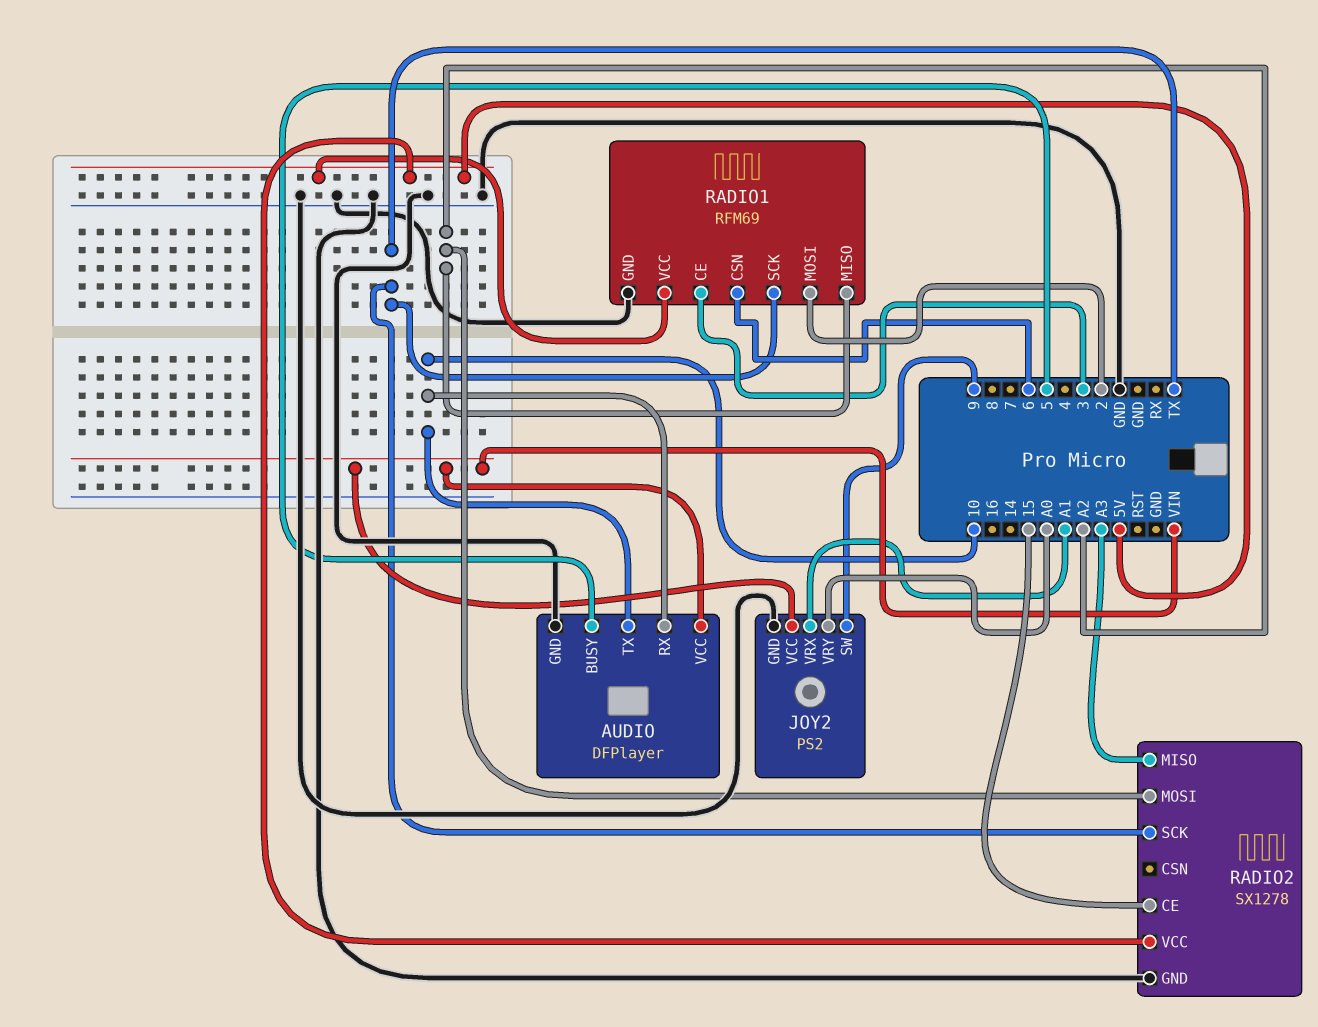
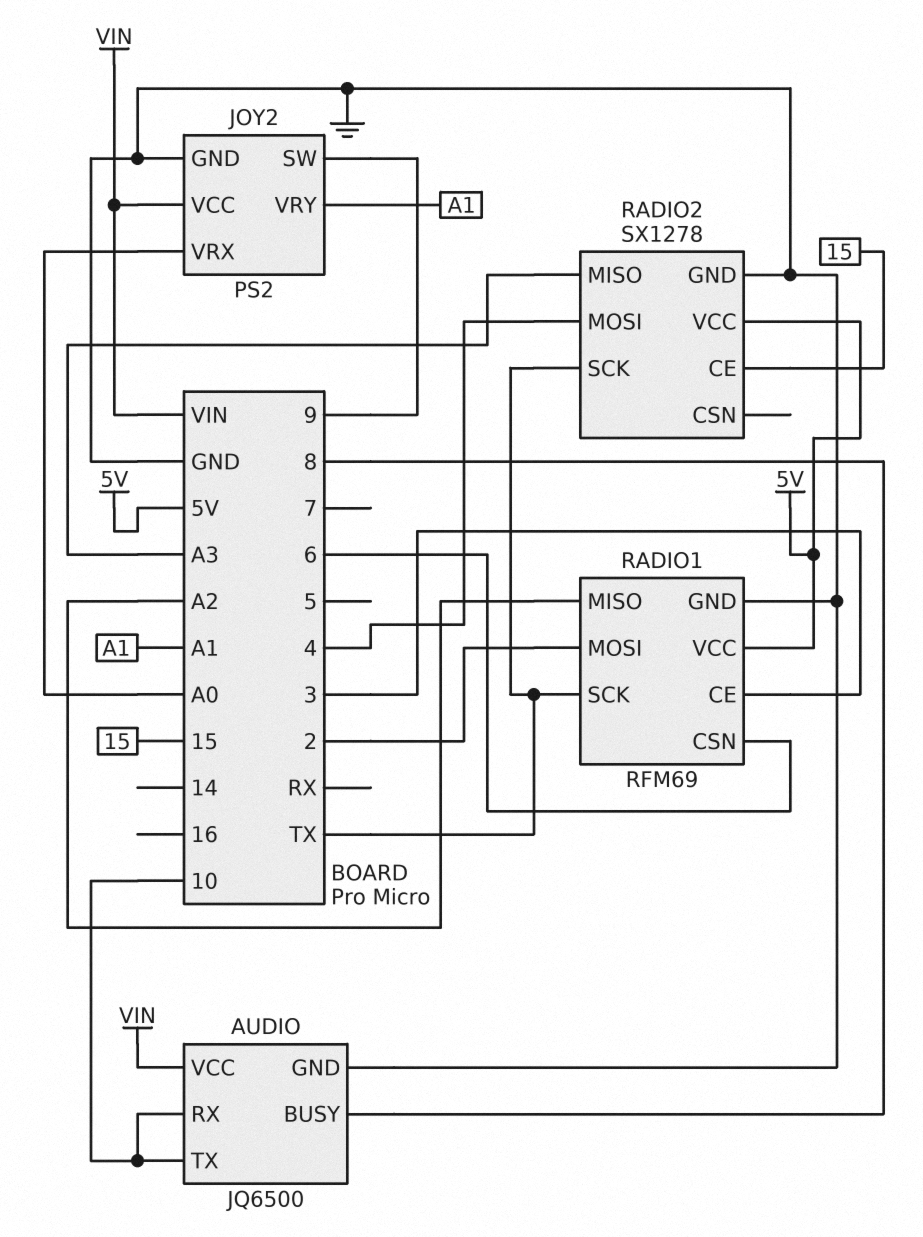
AUDIO: DFPlayer -> JQ6500
AUDIO pin BUSY: 5 -> 8
JOY2 pin VRX: A1 -> A0
JOY2 pin VRY: A0 -> A1
RADIO2 pin MOSI: A2 -> 4

